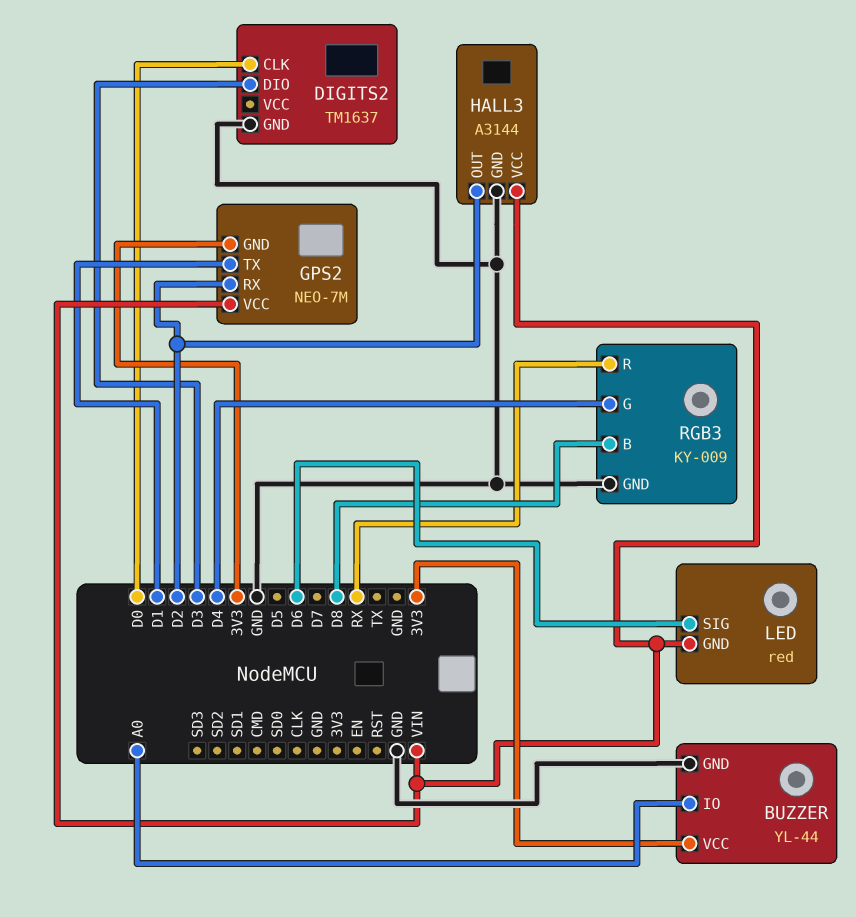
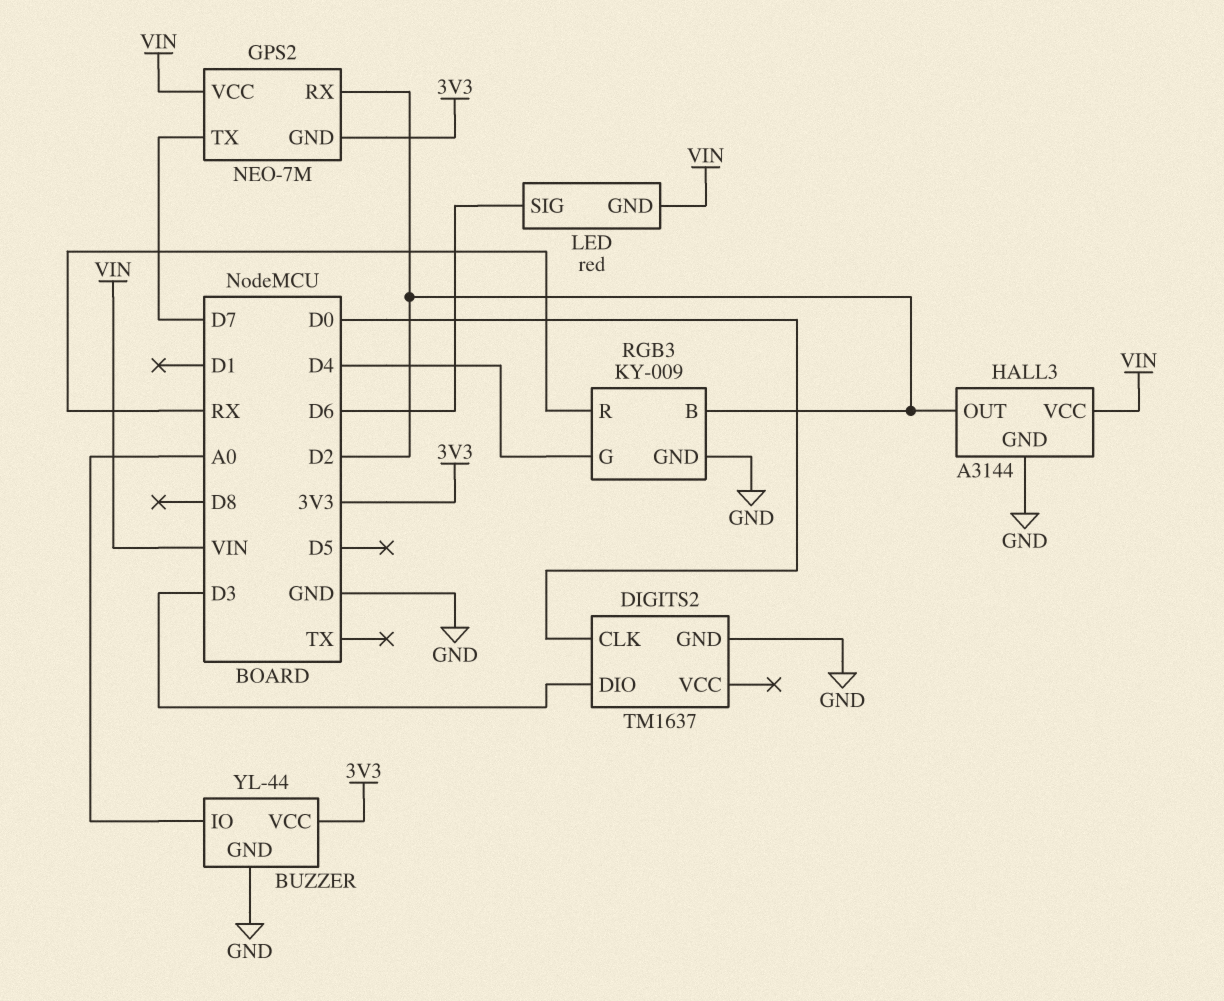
GPS2 pin TX: D1 -> D7
RGB3 pin B: D8 -> D2

